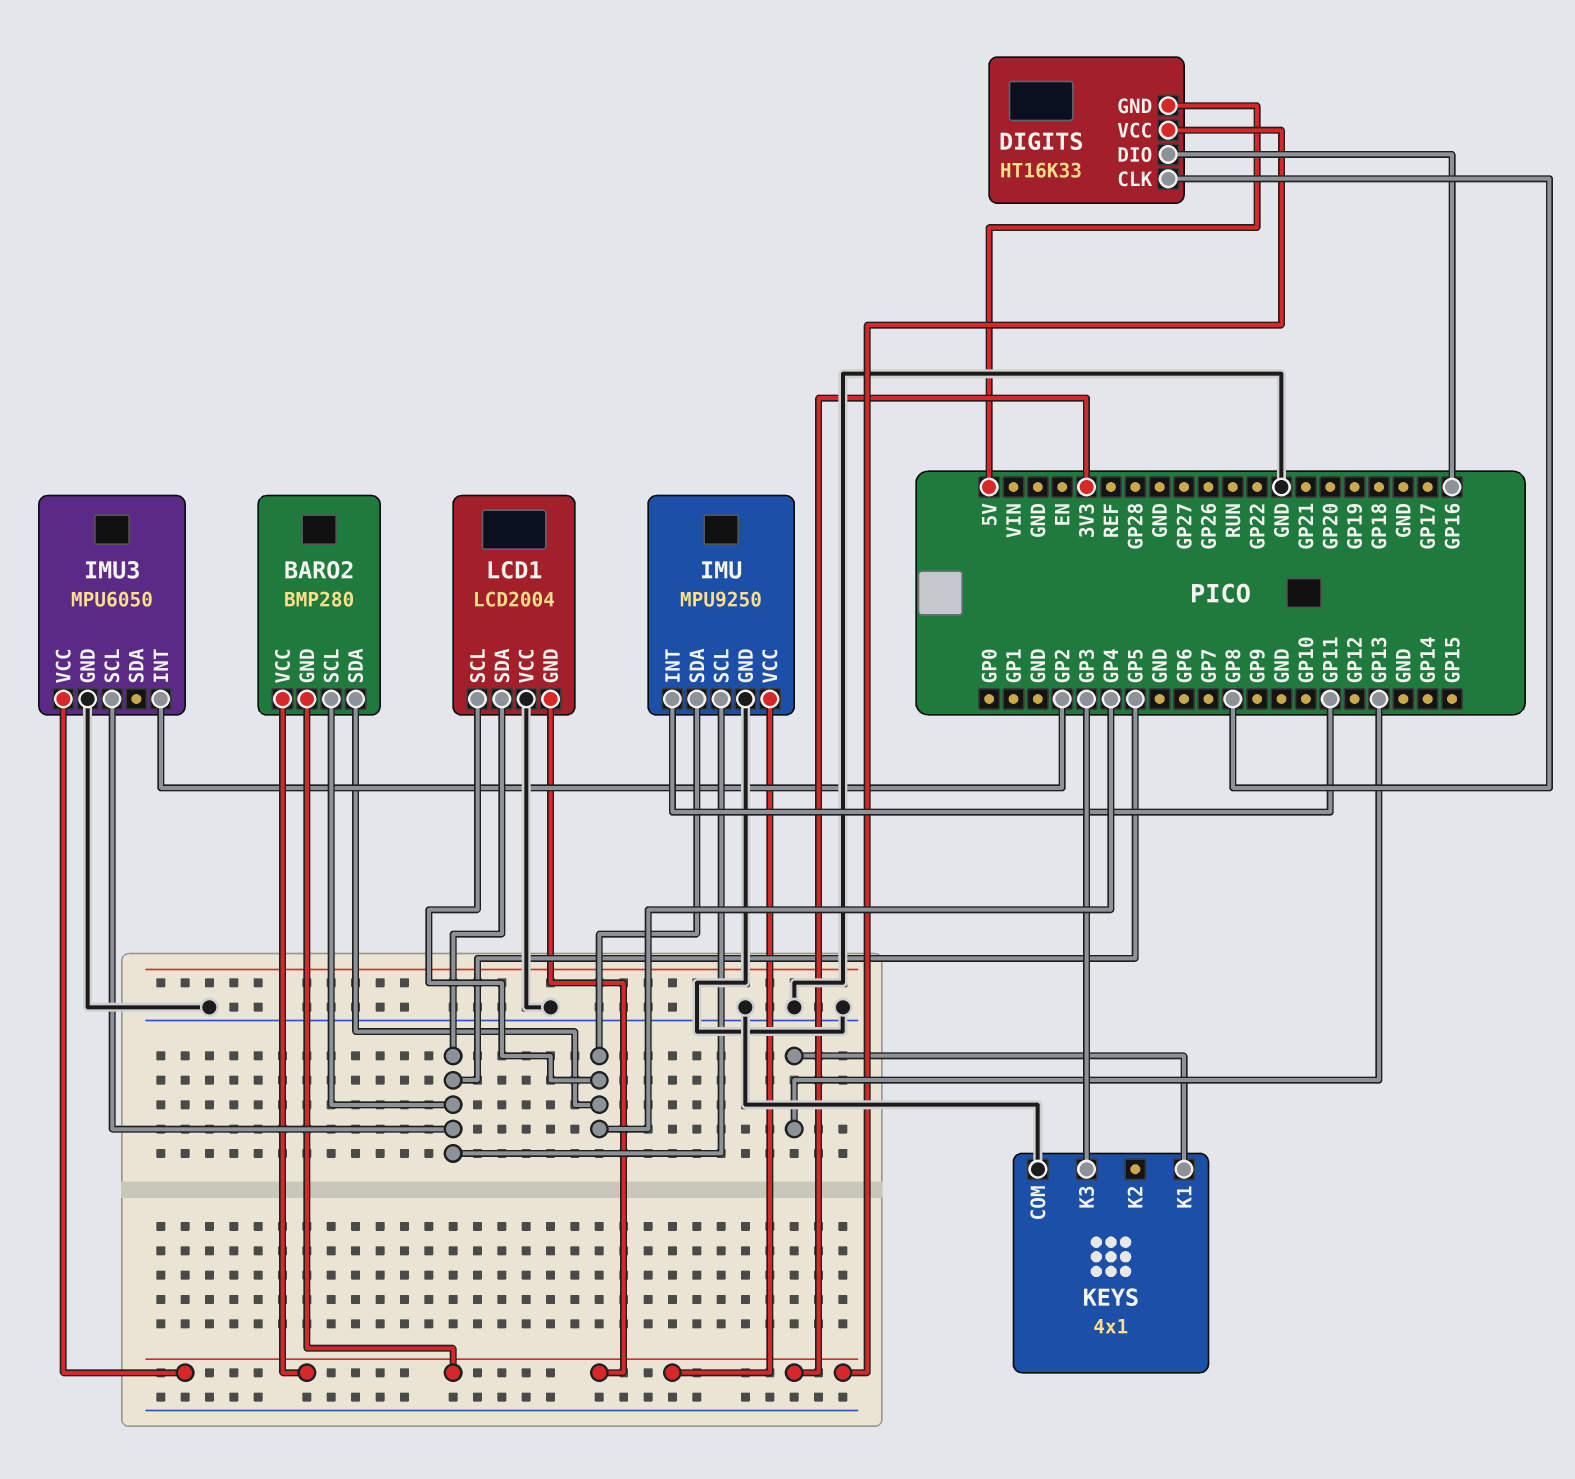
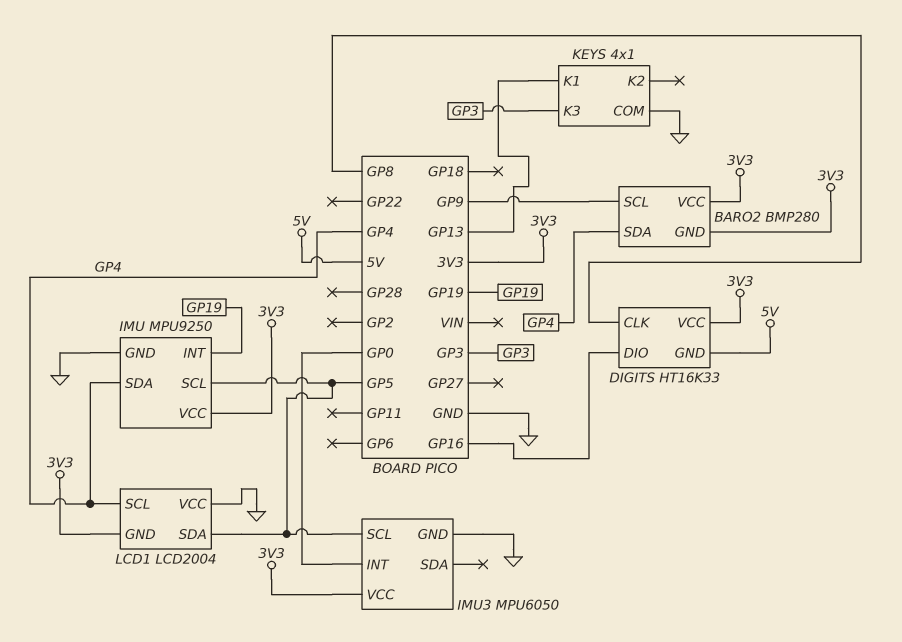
BARO2 pin SCL: GP5 -> GP9
IMU pin INT: GP11 -> GP19
IMU3 pin INT: GP2 -> GP0

